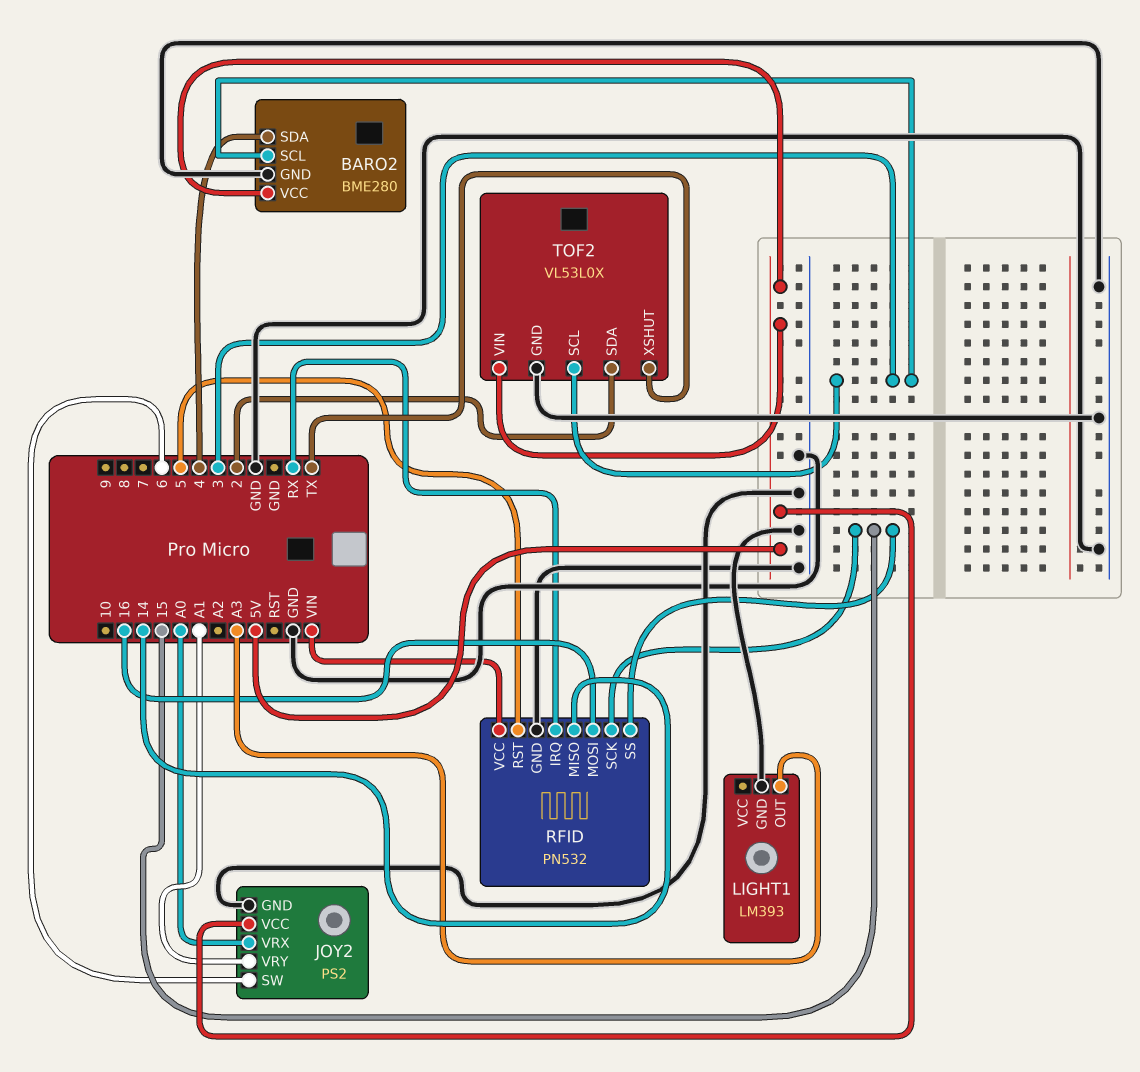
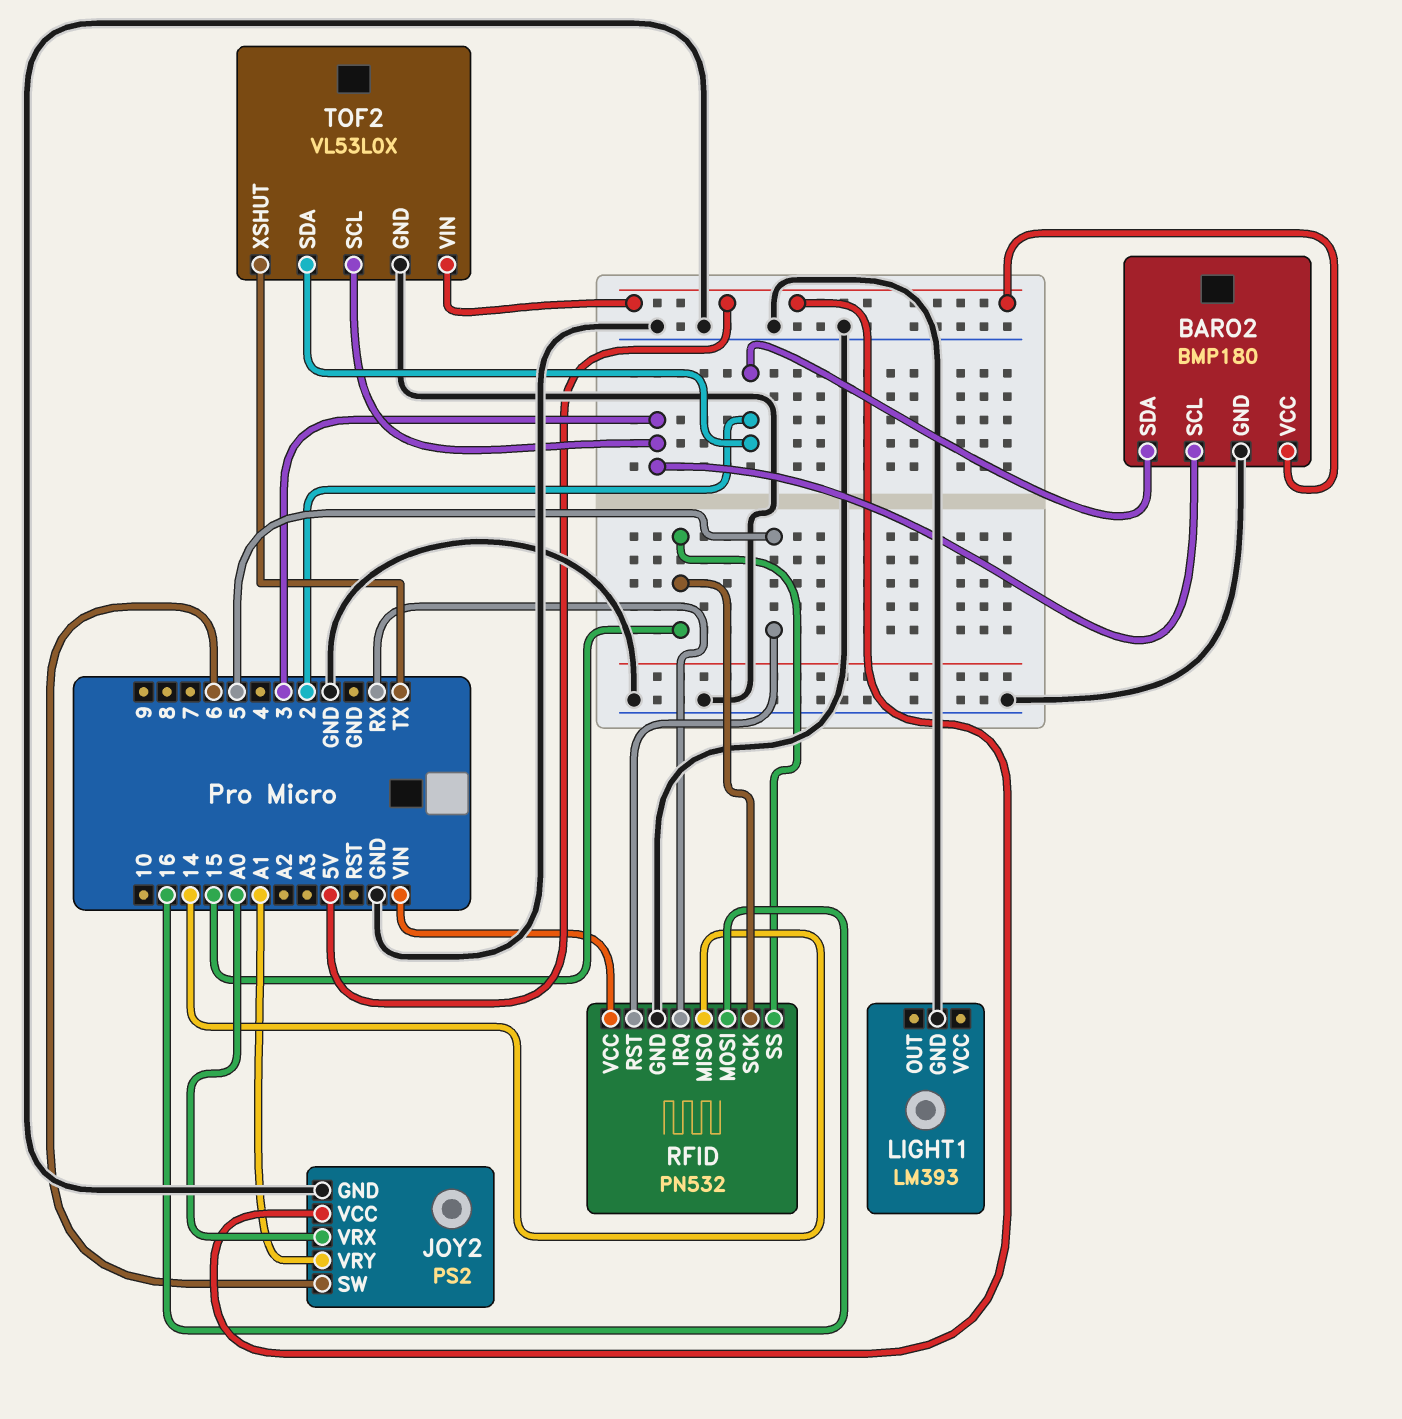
BARO2: BME280 -> BMP180
BARO2 pin SDA: 4 -> 2
LIGHT1 pin OUT: A3 -> none

